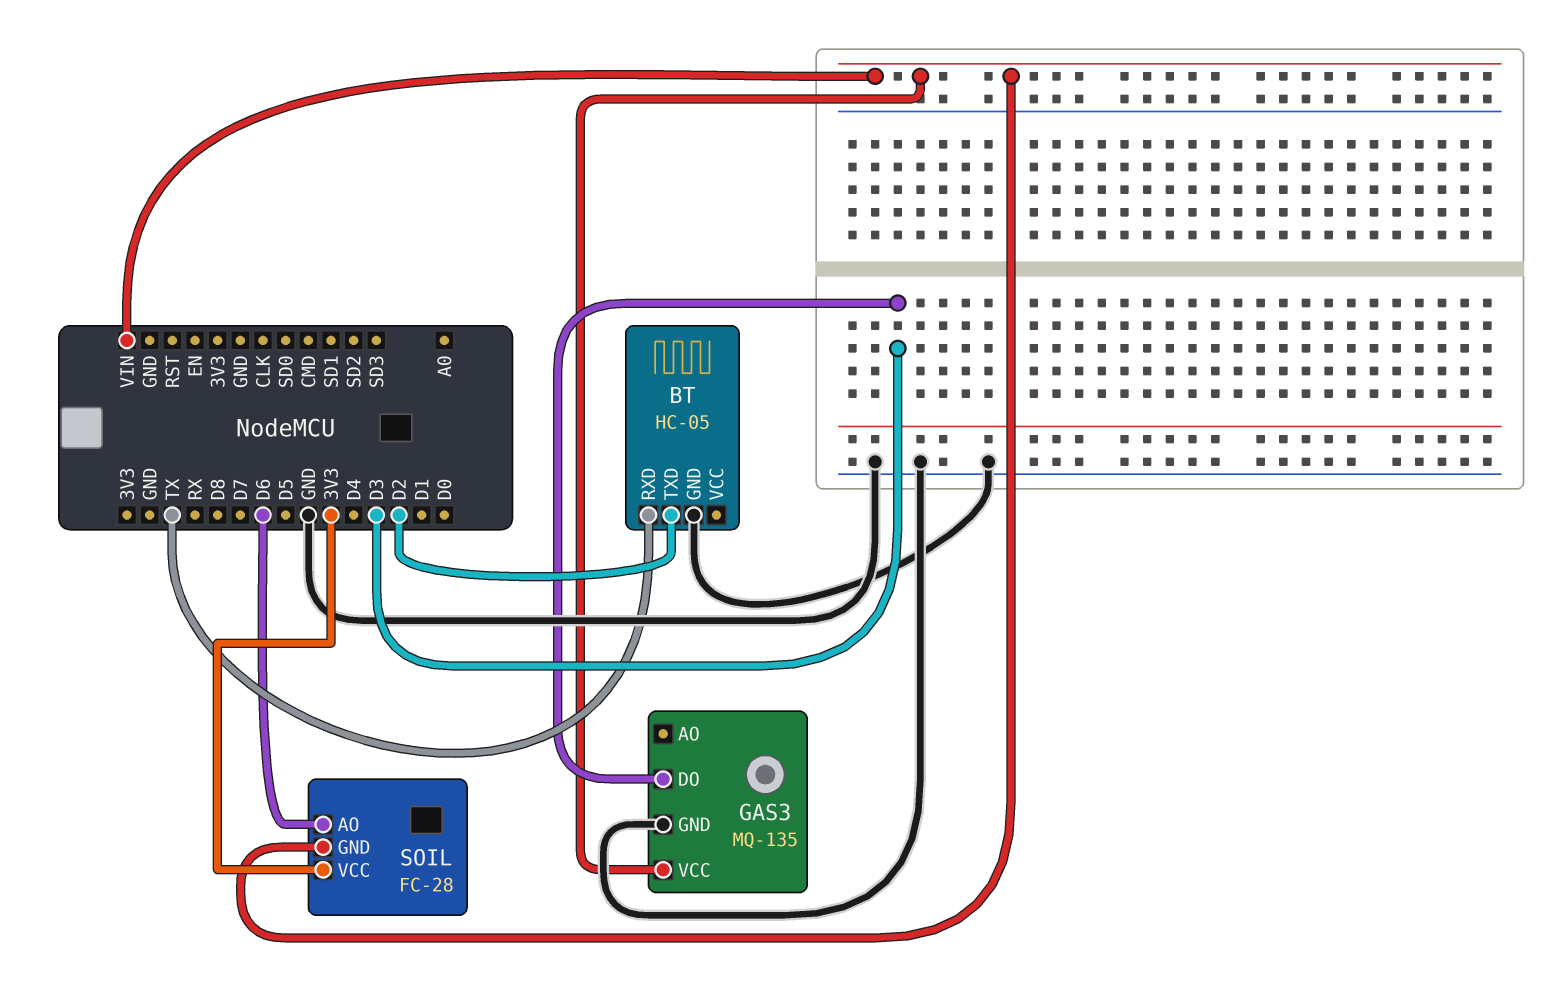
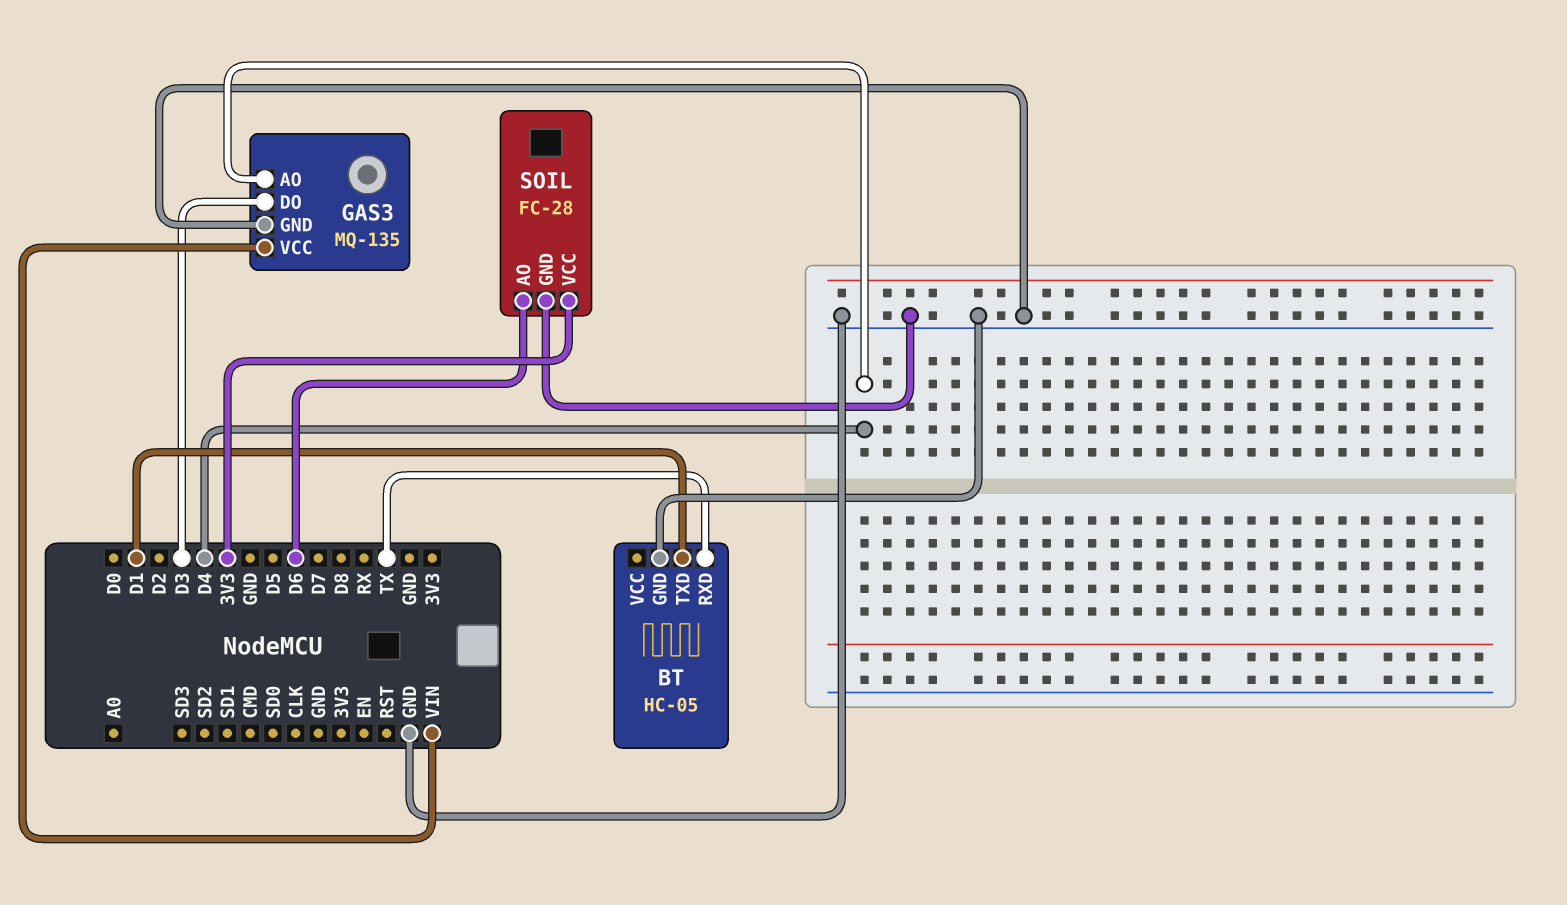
BT pin TXD: D2 -> D1
GAS3 pin AO: none -> D4
SOIL pin GND: VIN -> GND

